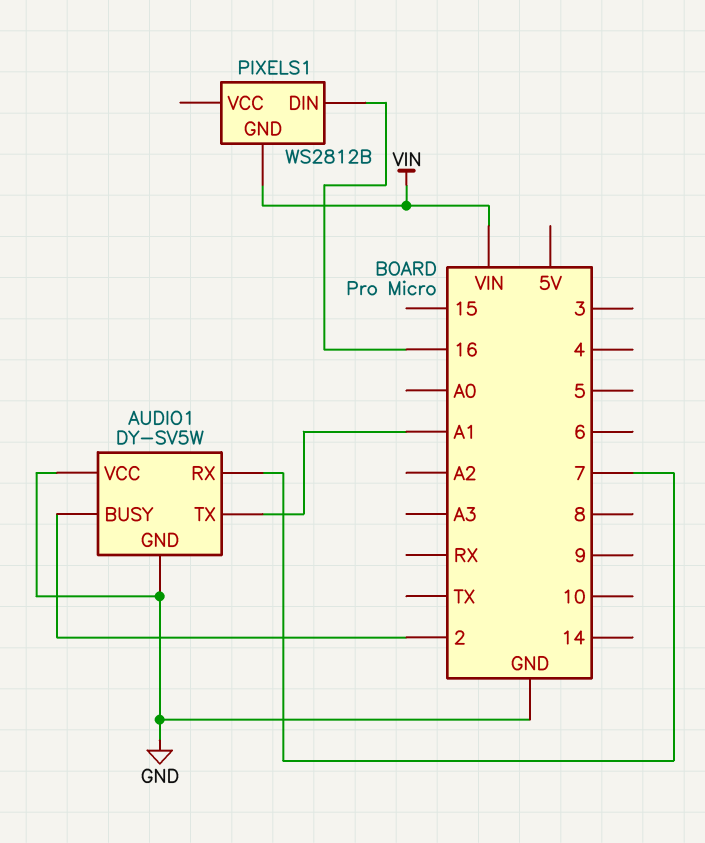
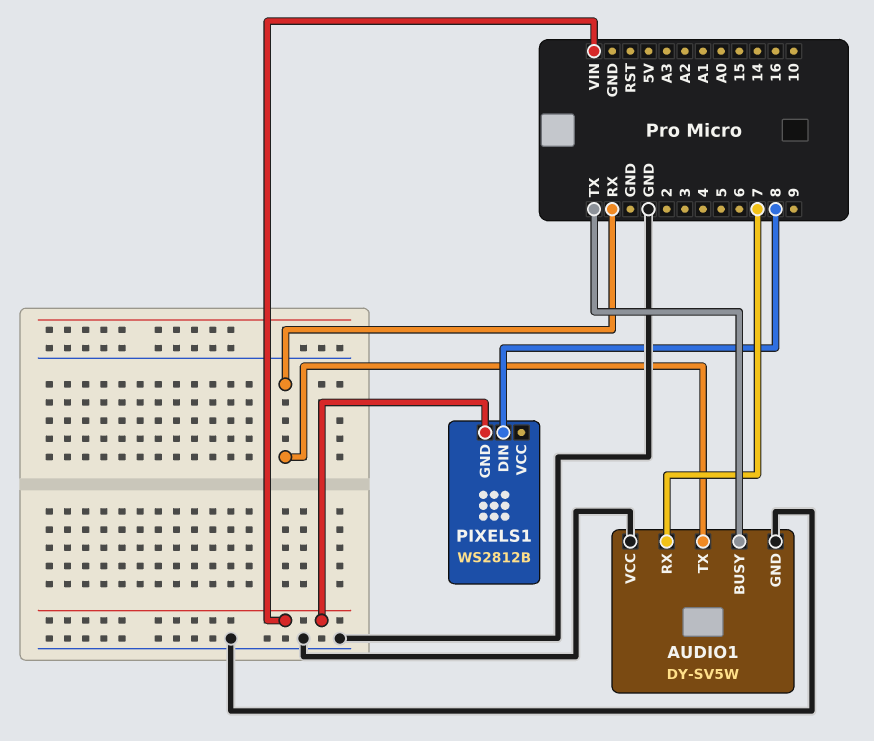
AUDIO1 pin BUSY: 2 -> TX
AUDIO1 pin TX: A1 -> RX
PIXELS1 pin DIN: 16 -> 8

